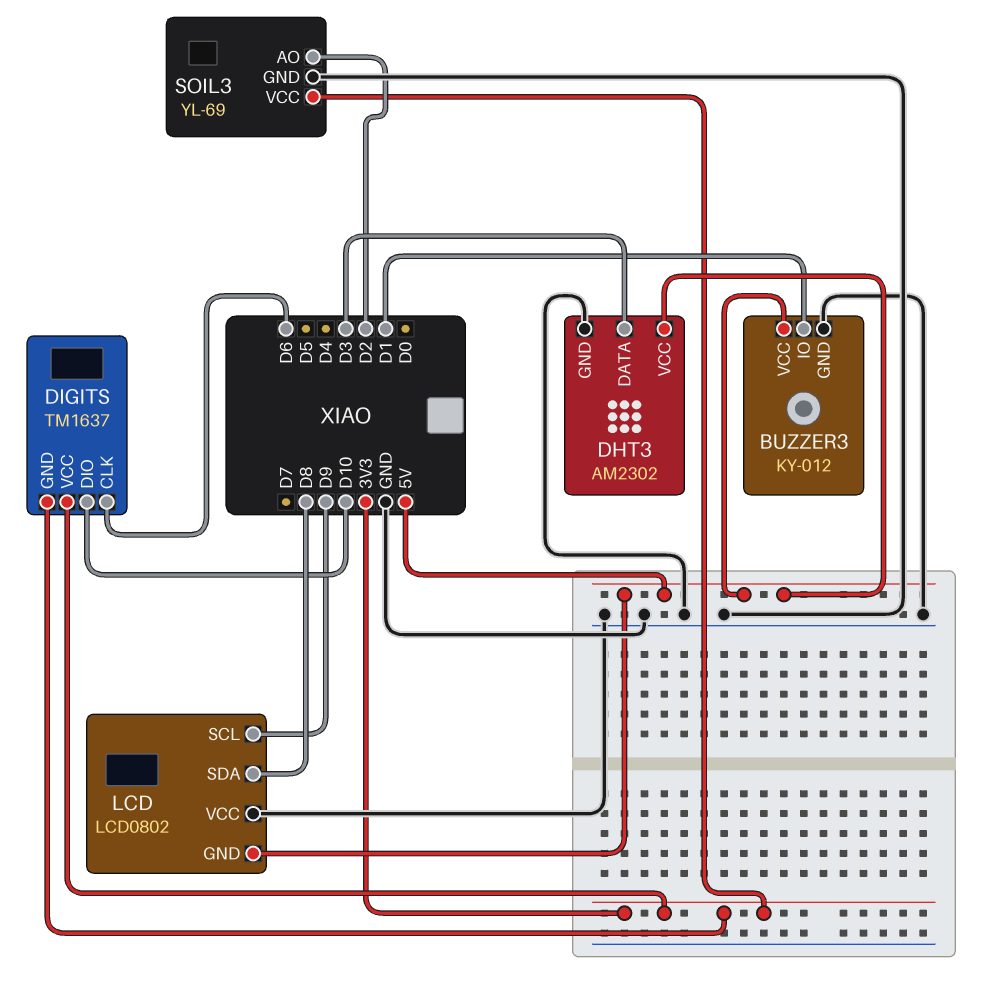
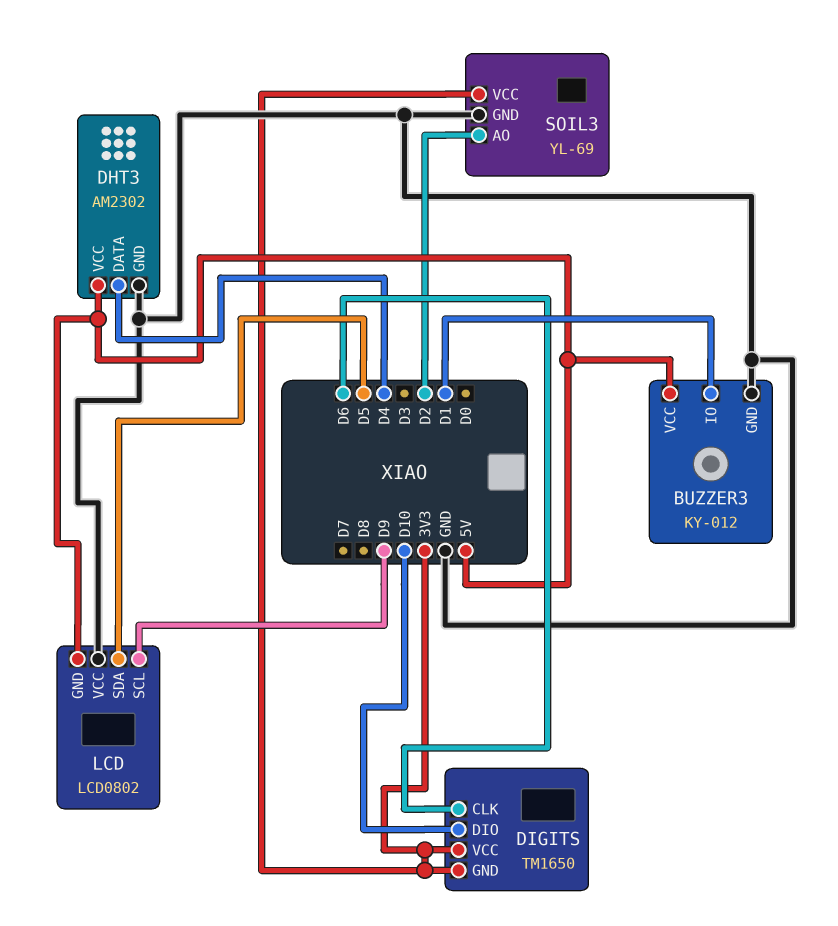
DHT3 pin DATA: D3 -> D4
DIGITS: TM1637 -> TM1650
LCD pin SDA: D8 -> D5

